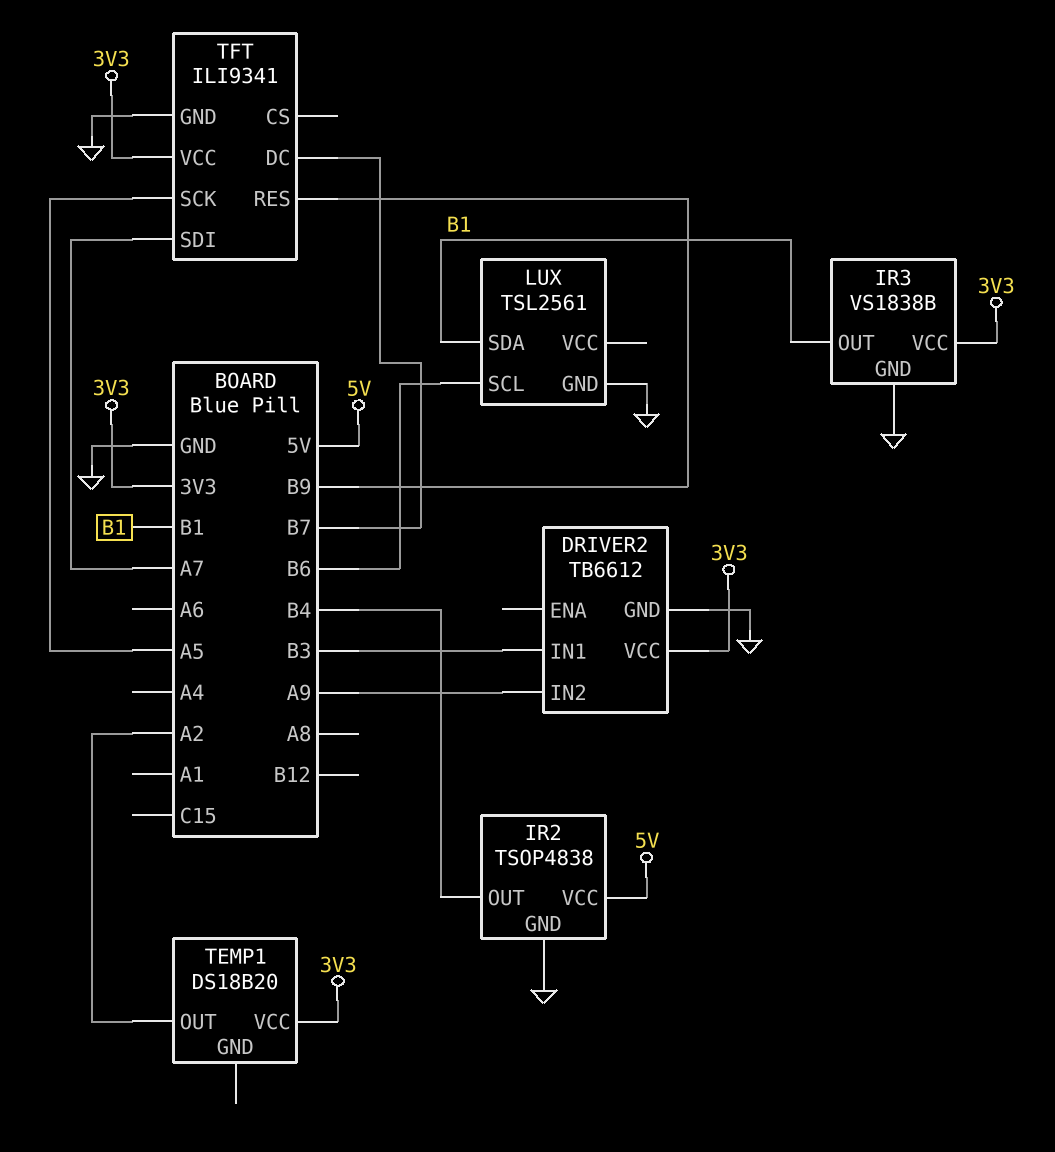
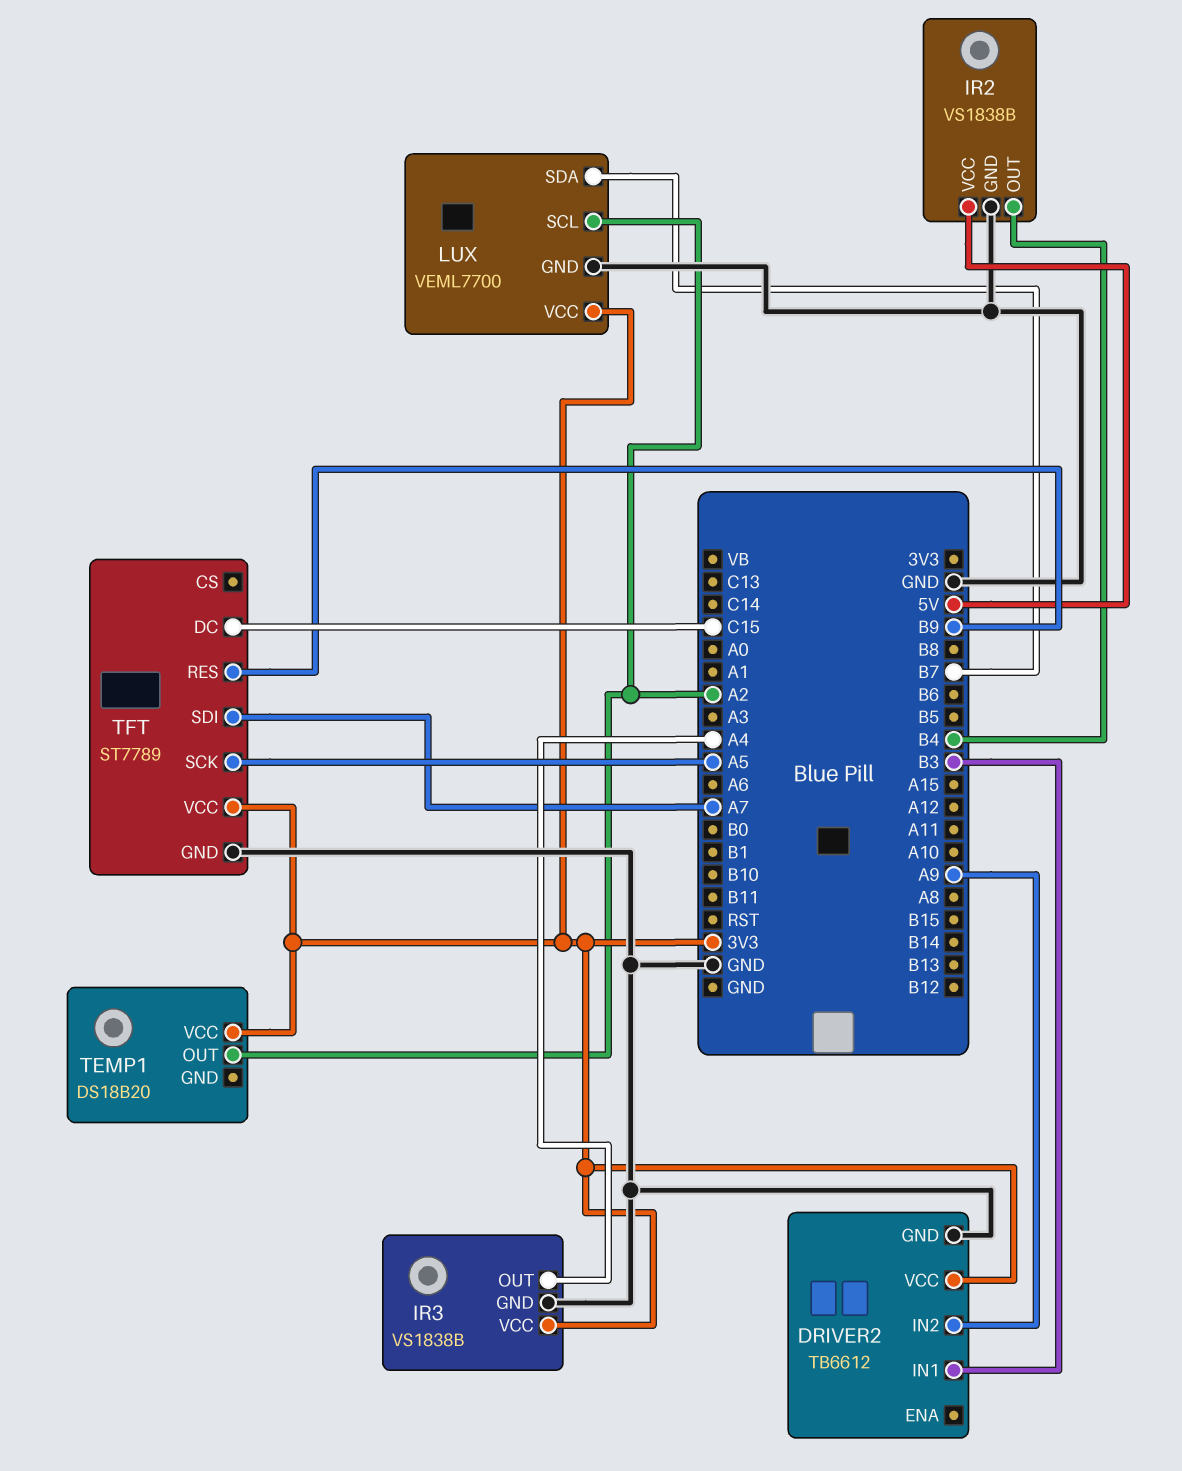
IR2: TSOP4838 -> VS1838B
IR3 pin OUT: B1 -> A4
LUX: TSL2561 -> VEML7700
LUX pin SCL: B6 -> A2
LUX pin SDA: B1 -> B7
LUX pin VCC: none -> 3V3
TFT: ILI9341 -> ST7789
TFT pin DC: B7 -> C15

